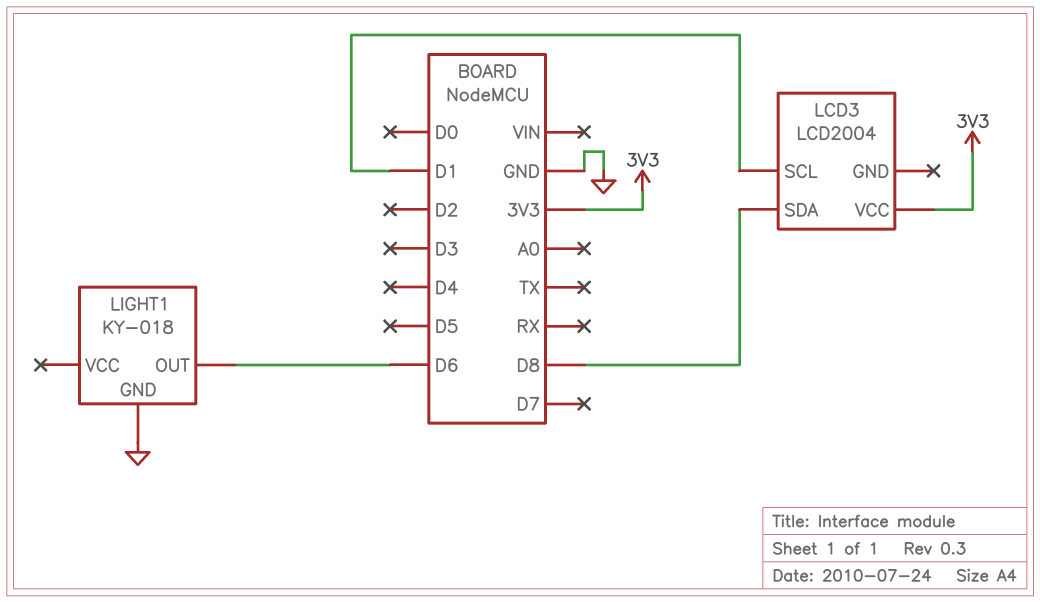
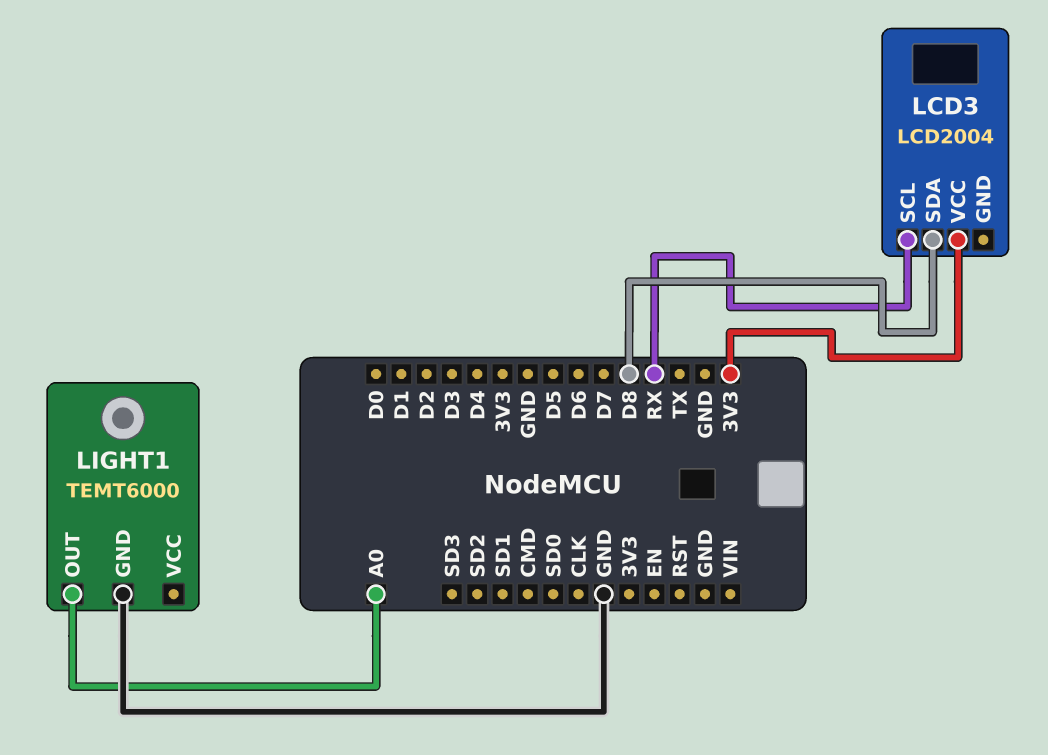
LCD3 pin SCL: D1 -> RX
LIGHT1: KY-018 -> TEMT6000
LIGHT1 pin OUT: D6 -> A0

